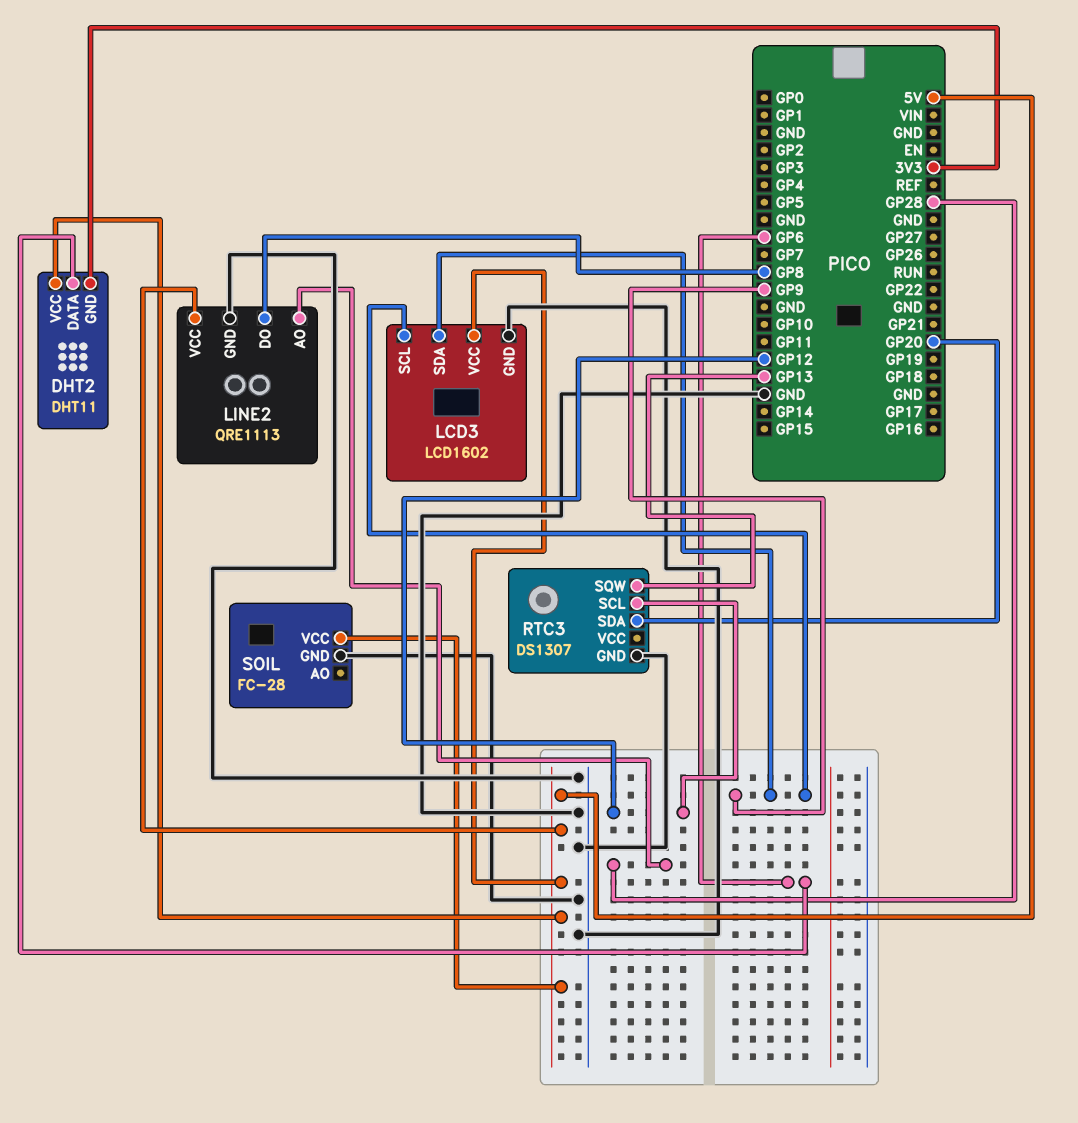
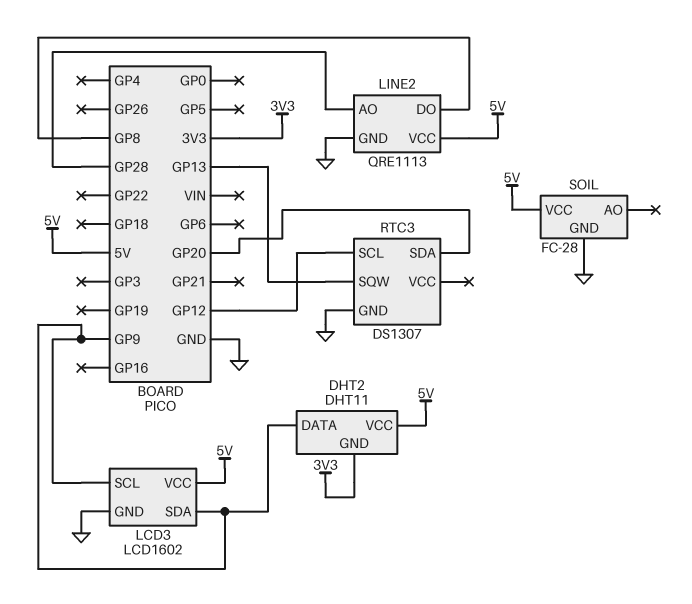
DHT2 pin DATA: GP6 -> GP9

